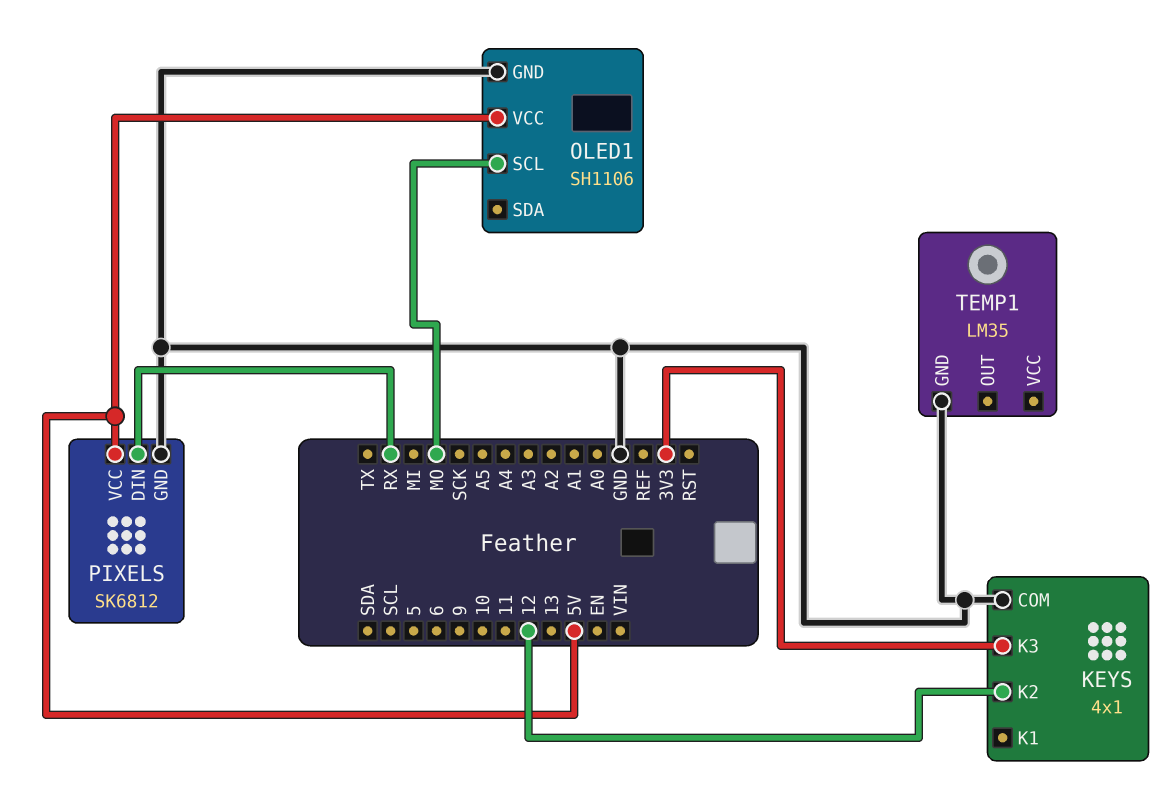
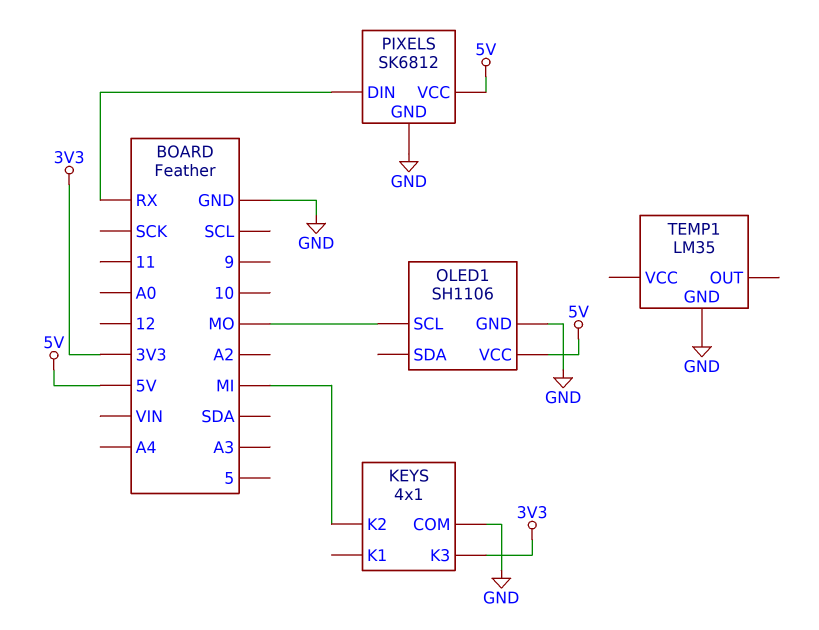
KEYS pin K2: 12 -> MI

